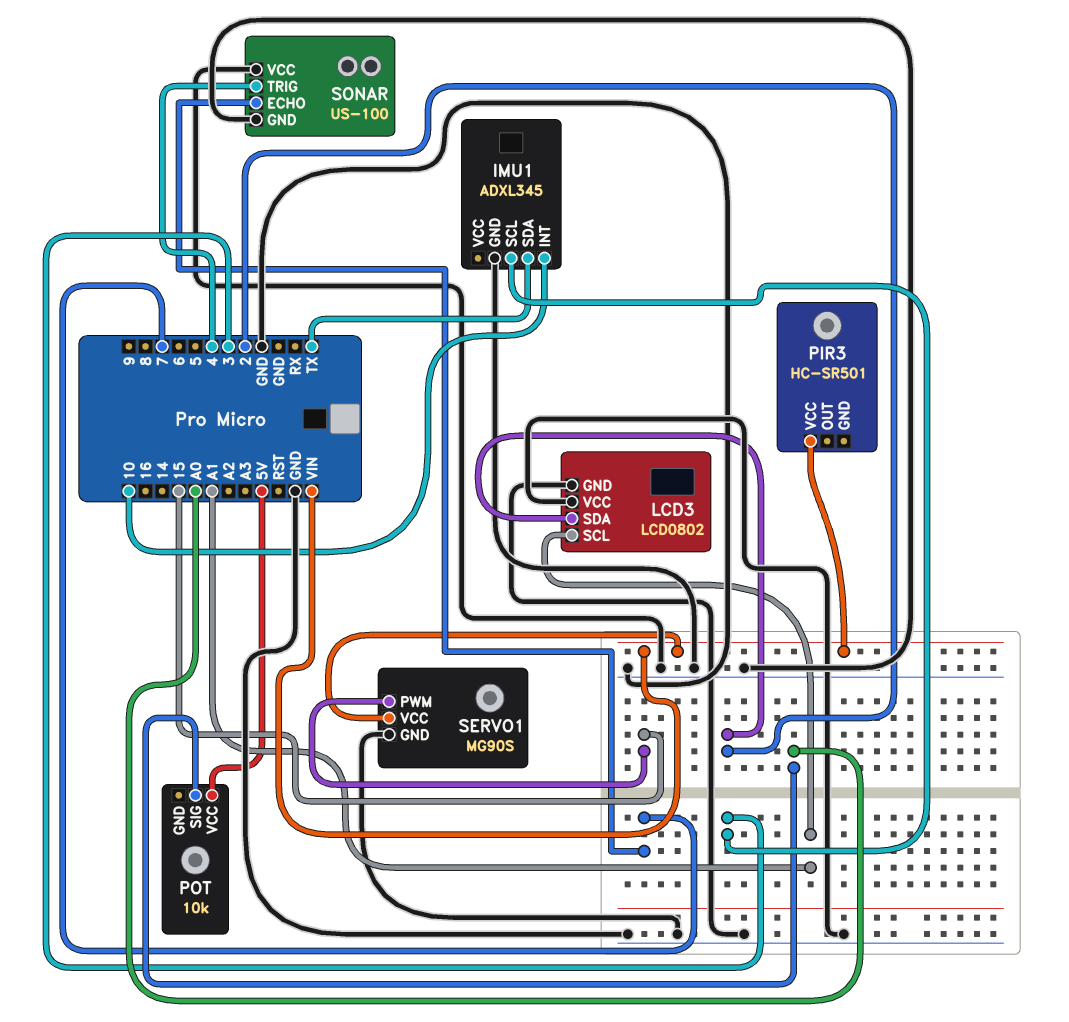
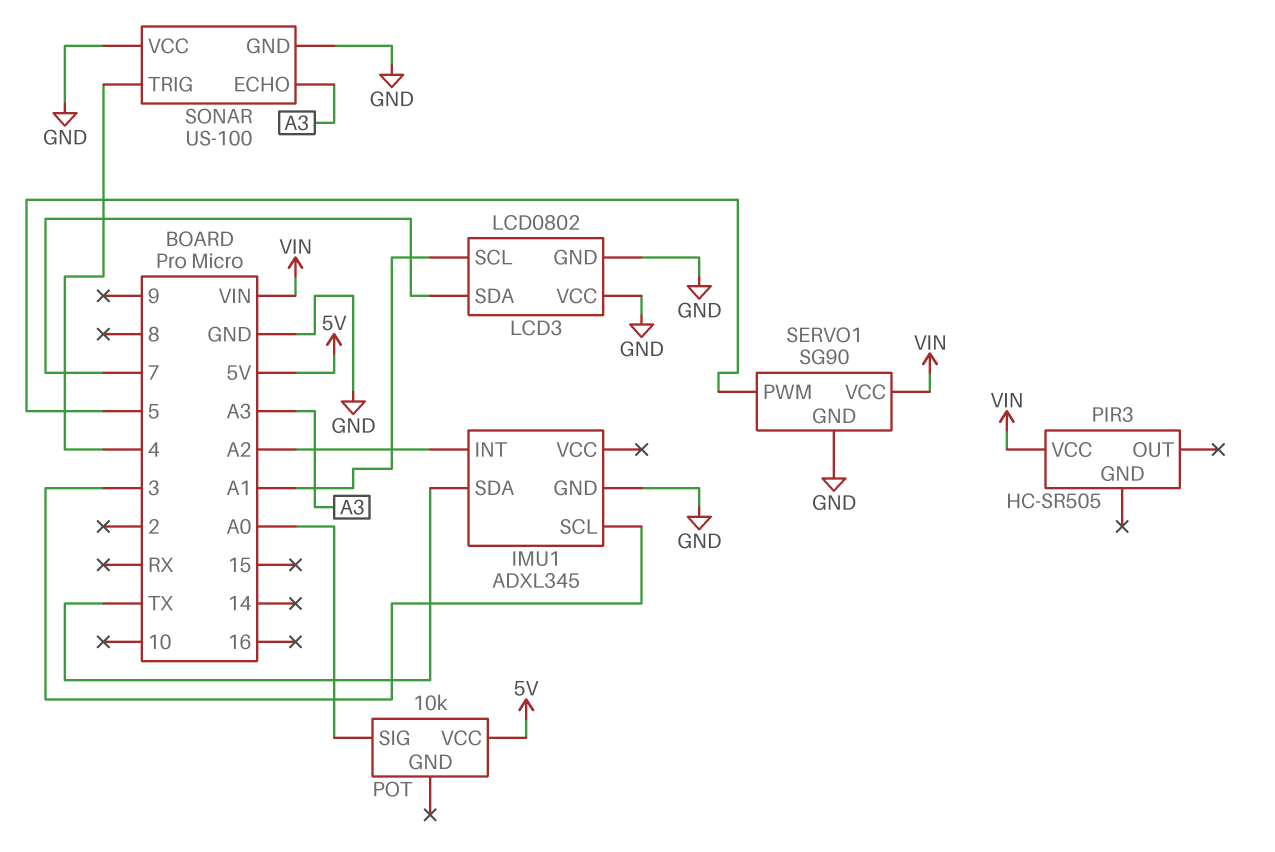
IMU1 pin INT: 10 -> A2
LCD3 pin SDA: 2 -> 7
PIR3: HC-SR501 -> HC-SR505
SERVO1: MG90S -> SG90
SERVO1 pin PWM: 15 -> 5
SONAR pin ECHO: 7 -> A3

